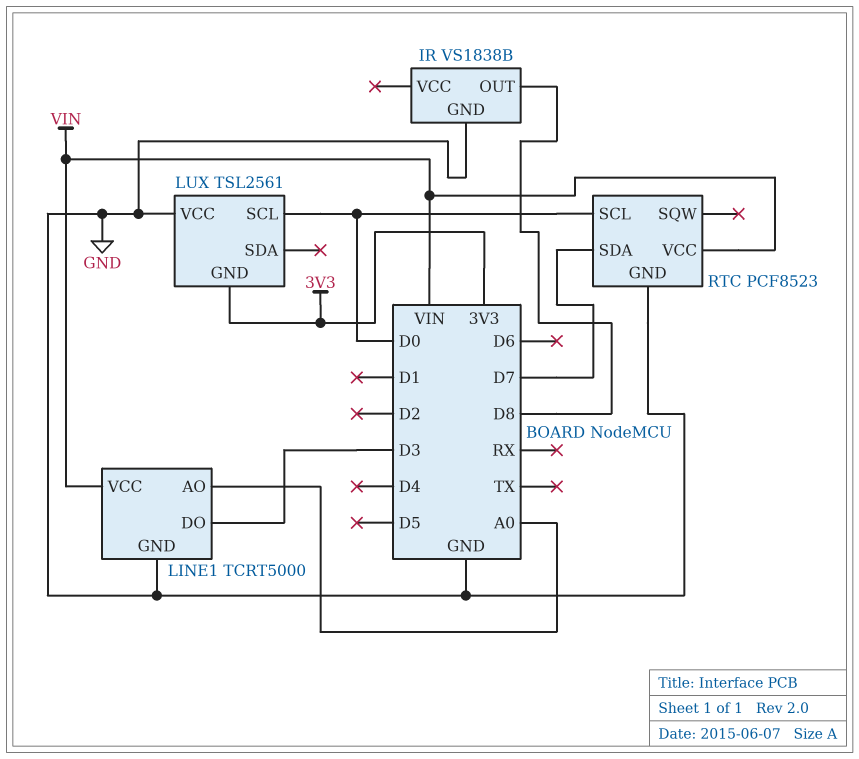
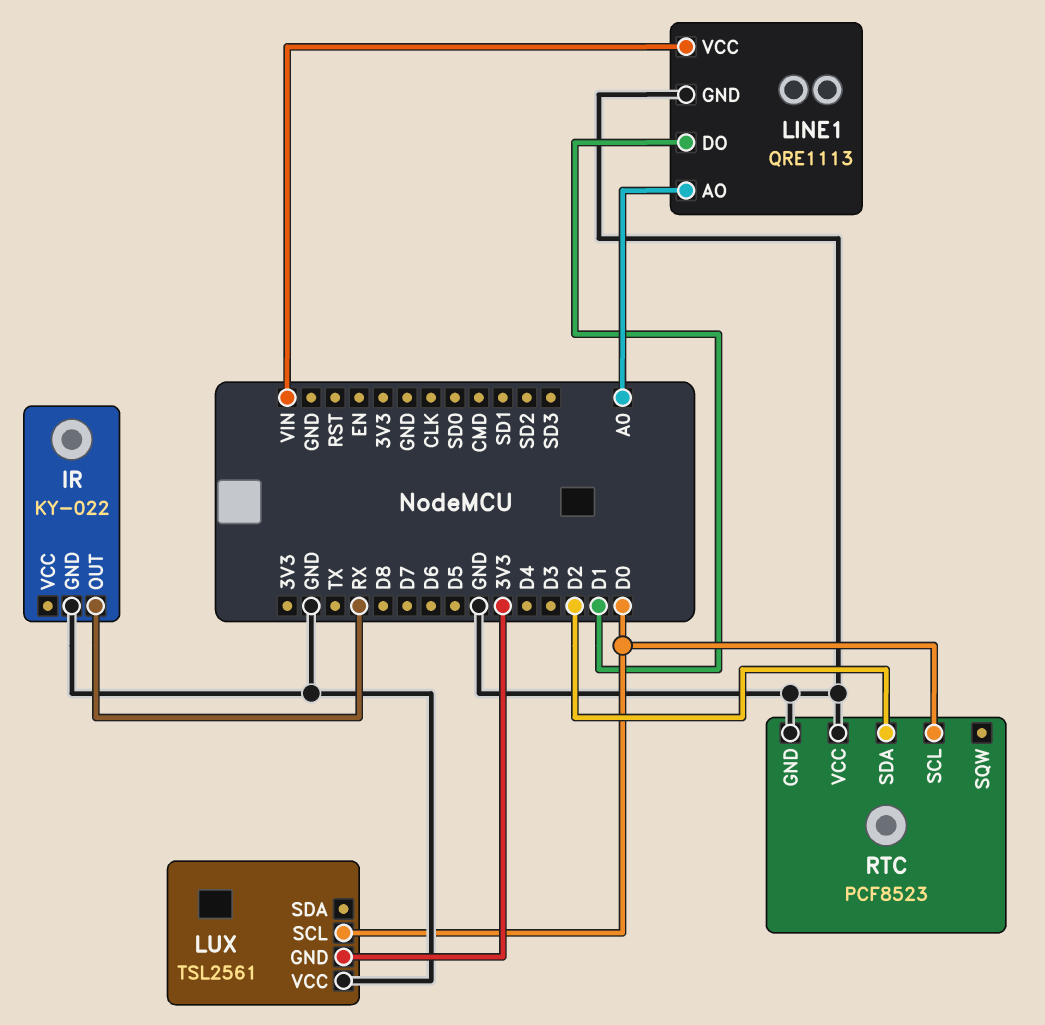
IR: VS1838B -> KY-022
IR pin OUT: D8 -> RX
LINE1: TCRT5000 -> QRE1113
LINE1 pin DO: D3 -> D1
RTC pin SDA: D7 -> D2
RTC pin VCC: VIN -> GND

